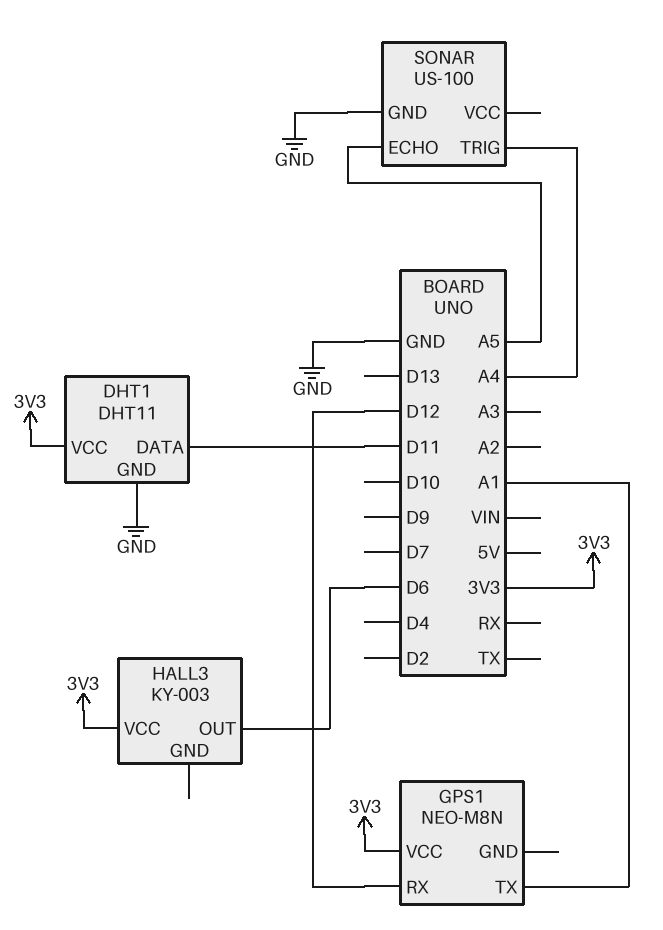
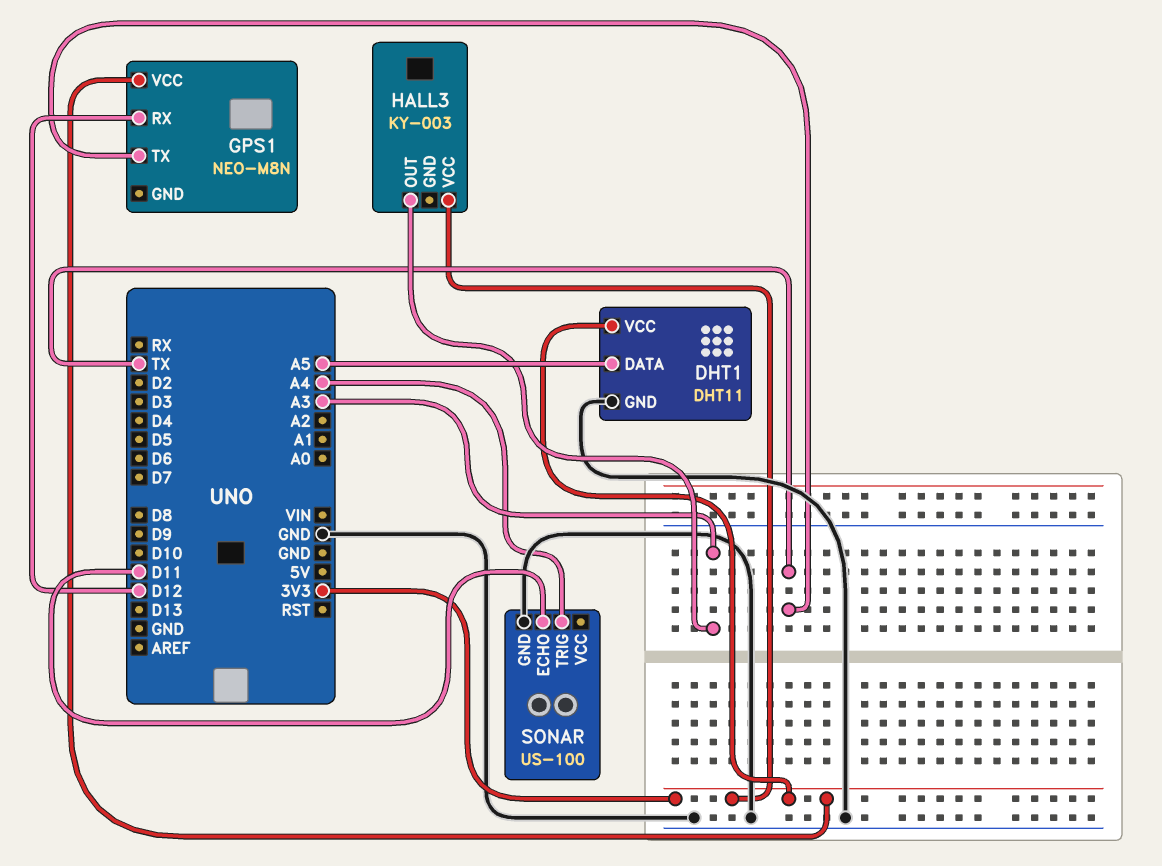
DHT1 pin DATA: D11 -> A5
GPS1 pin TX: A1 -> TX
HALL3 pin OUT: D6 -> A3
SONAR pin ECHO: A5 -> D11

